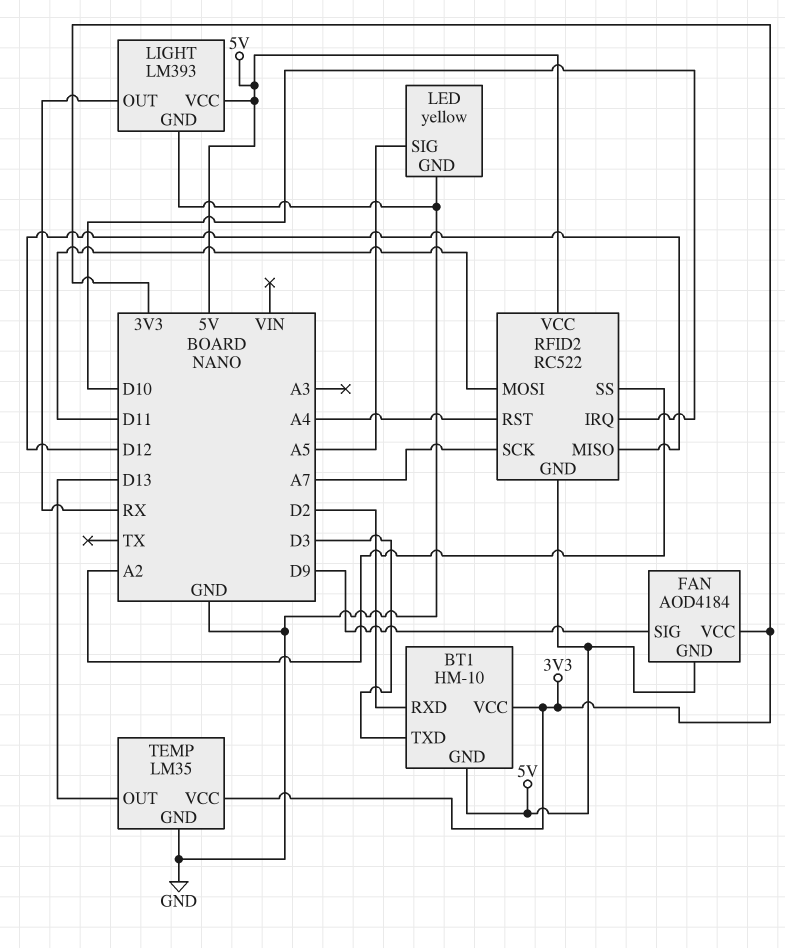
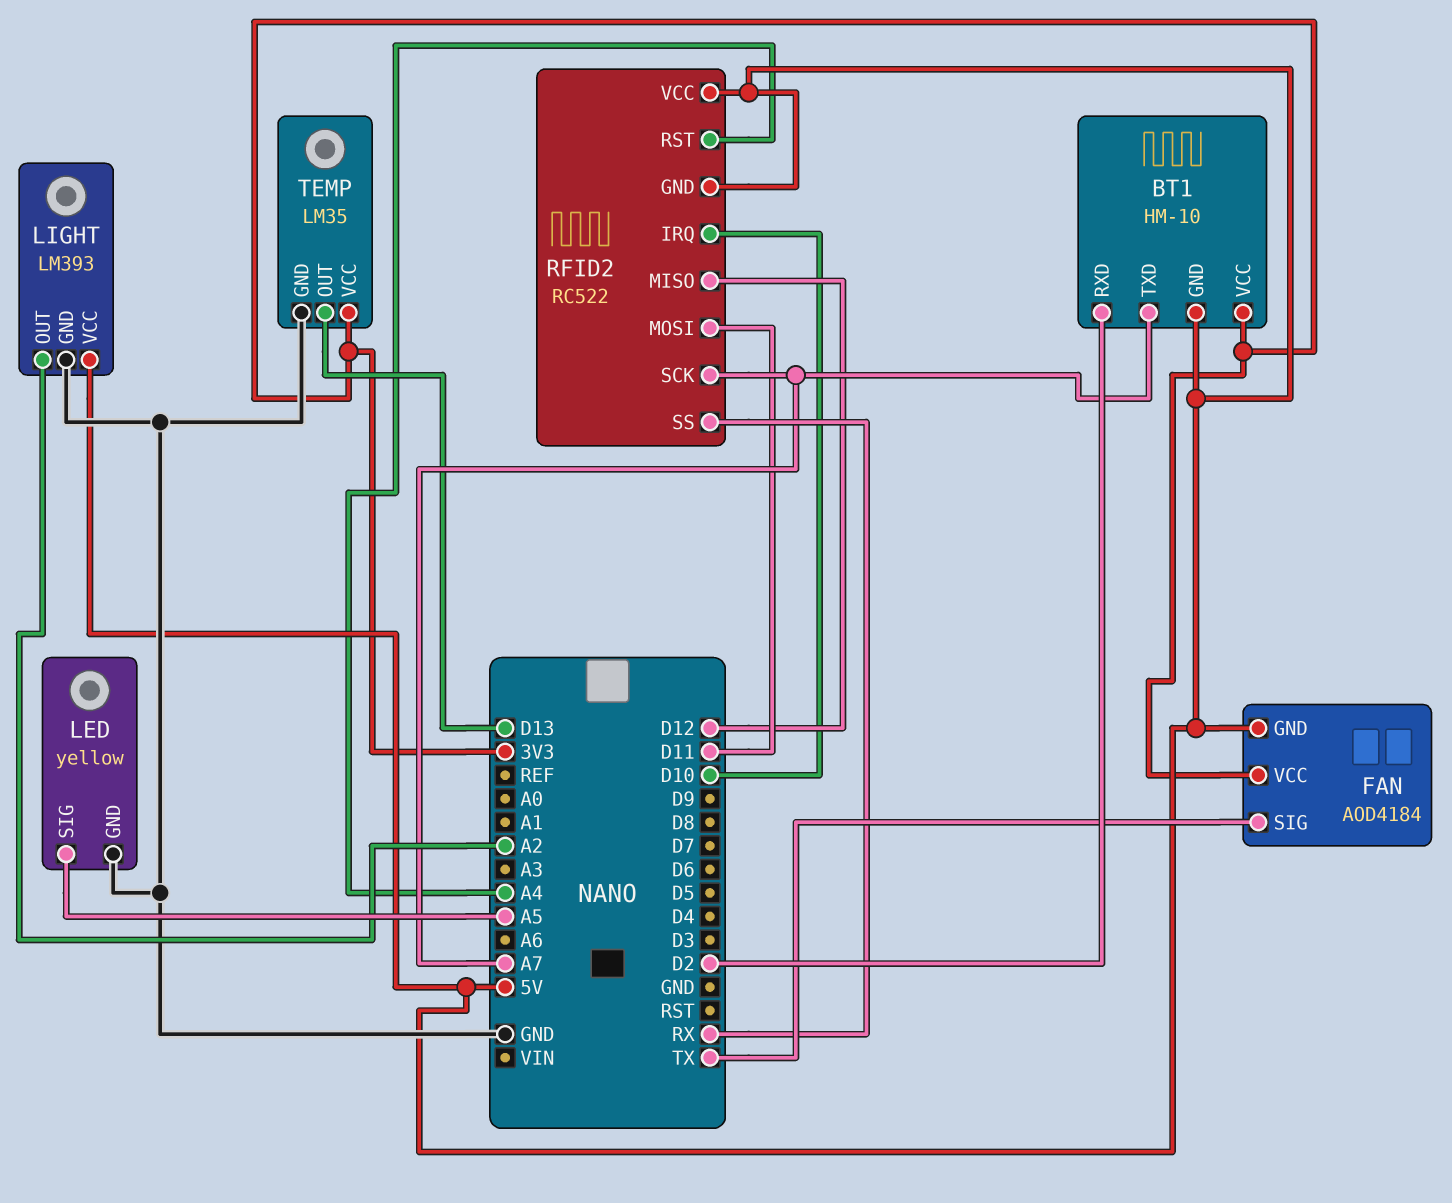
BT1 pin TXD: D3 -> A7
FAN pin SIG: D9 -> TX
LIGHT pin OUT: RX -> A2
RFID2 pin SS: A2 -> RX

